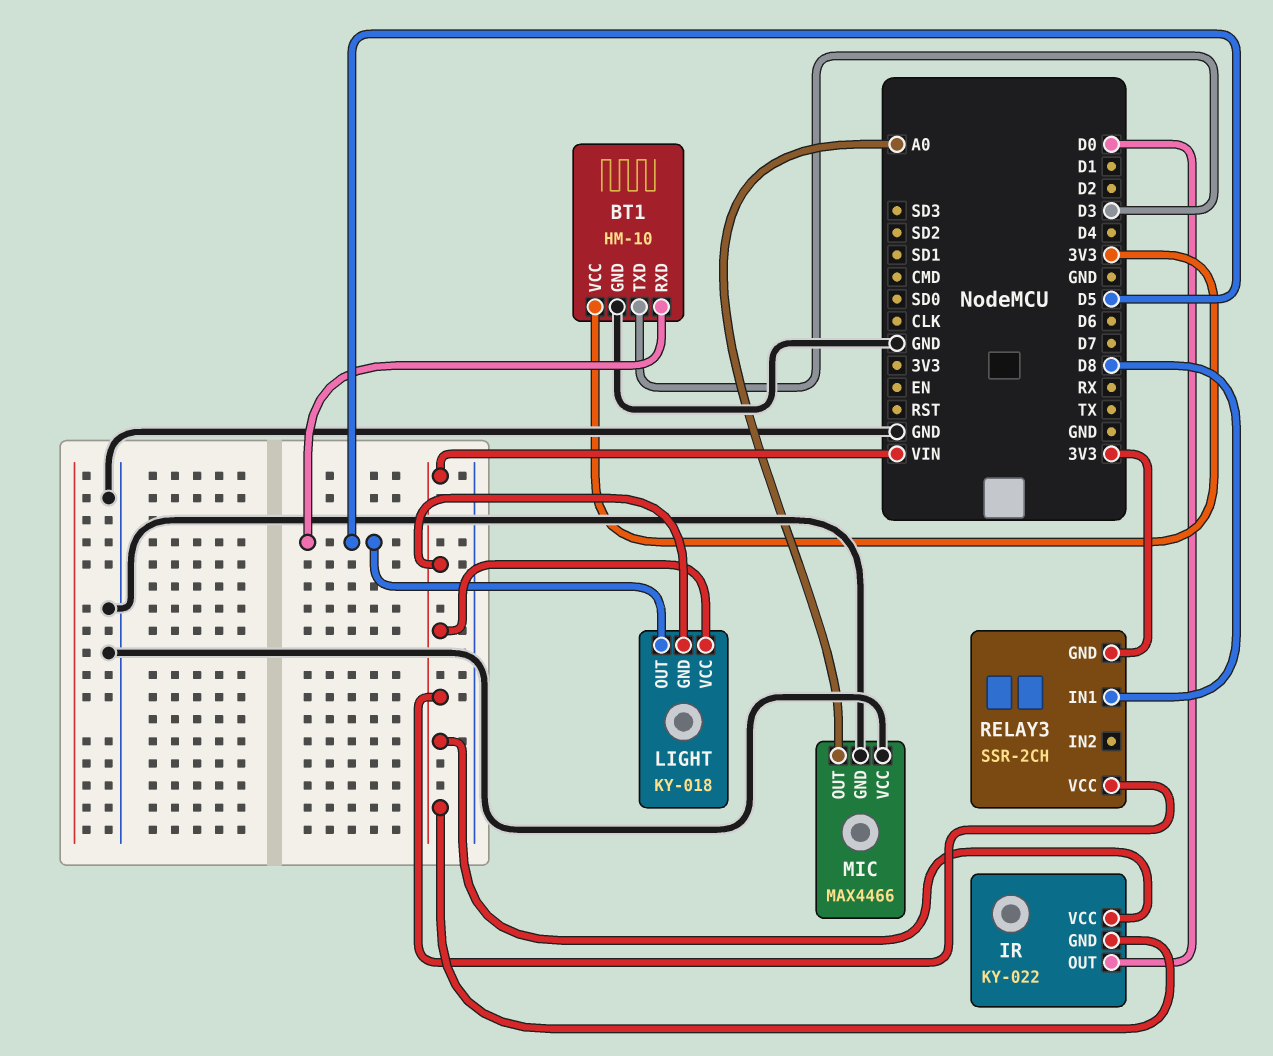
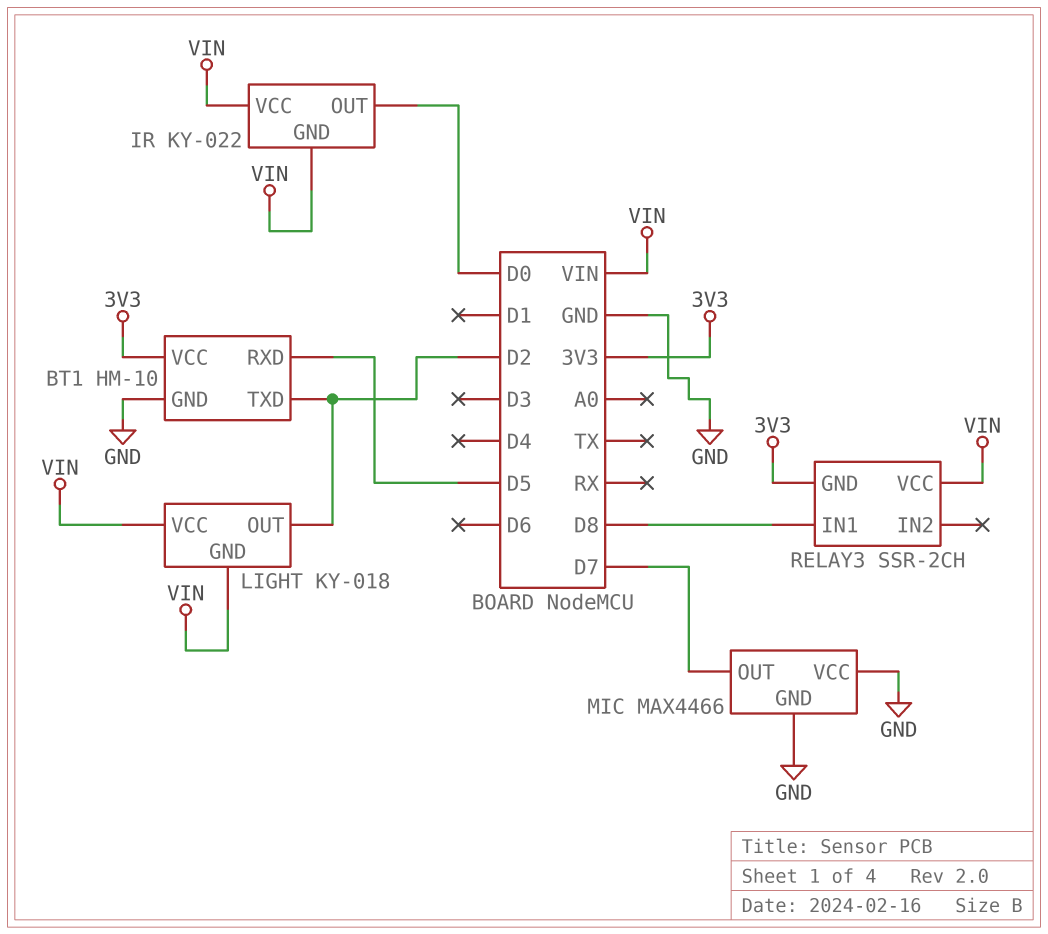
BT1 pin TXD: D3 -> D2
LIGHT pin OUT: D5 -> D2
MIC pin OUT: A0 -> D7

